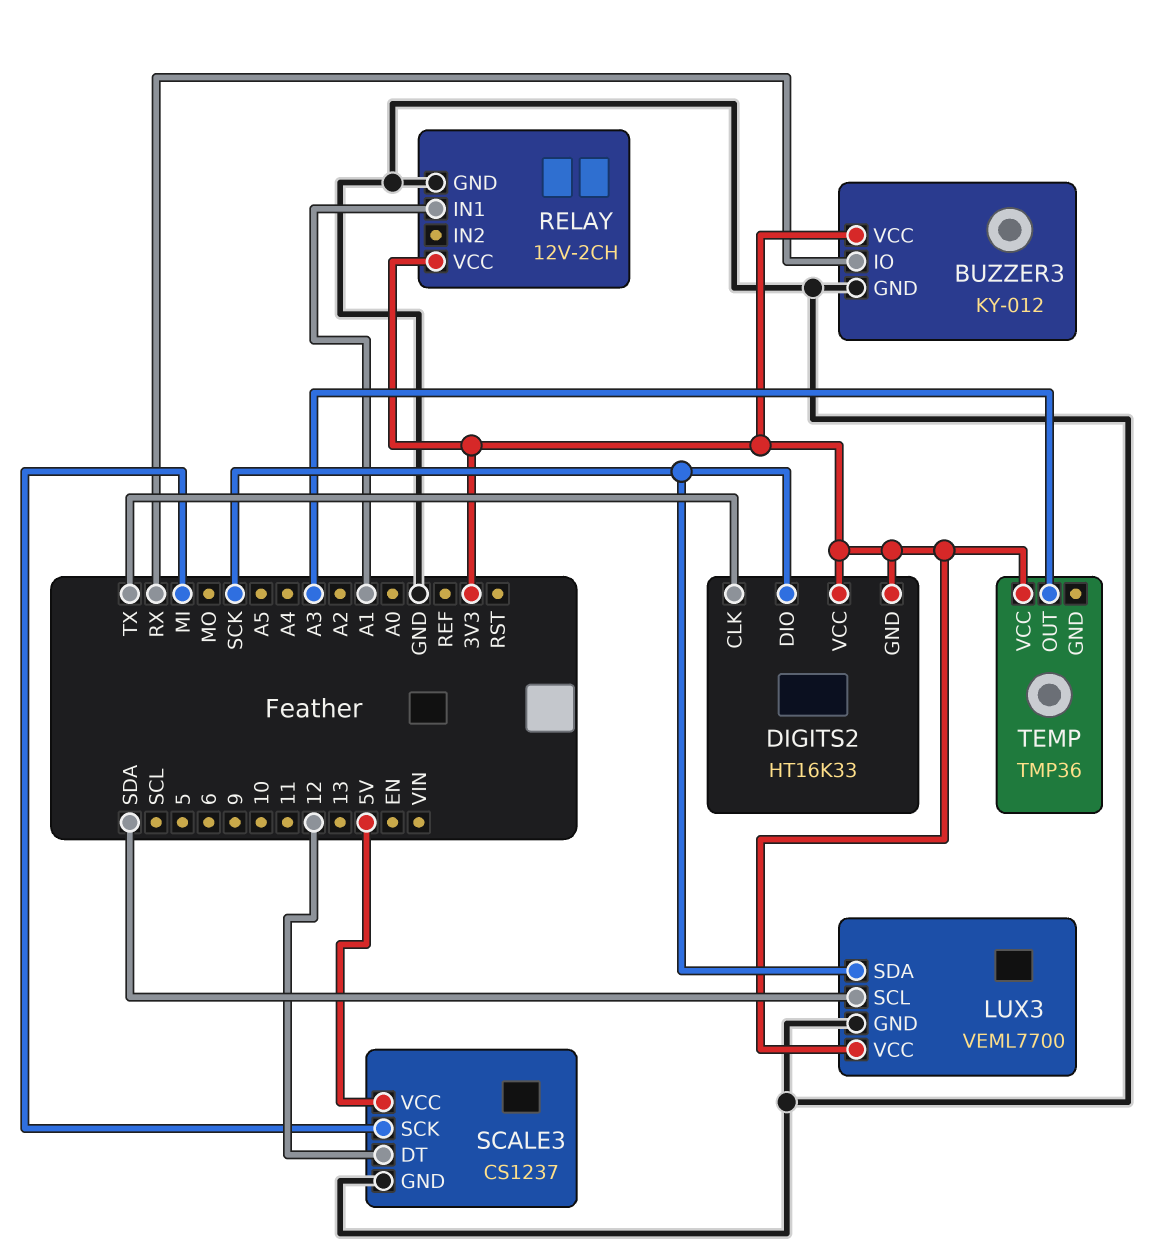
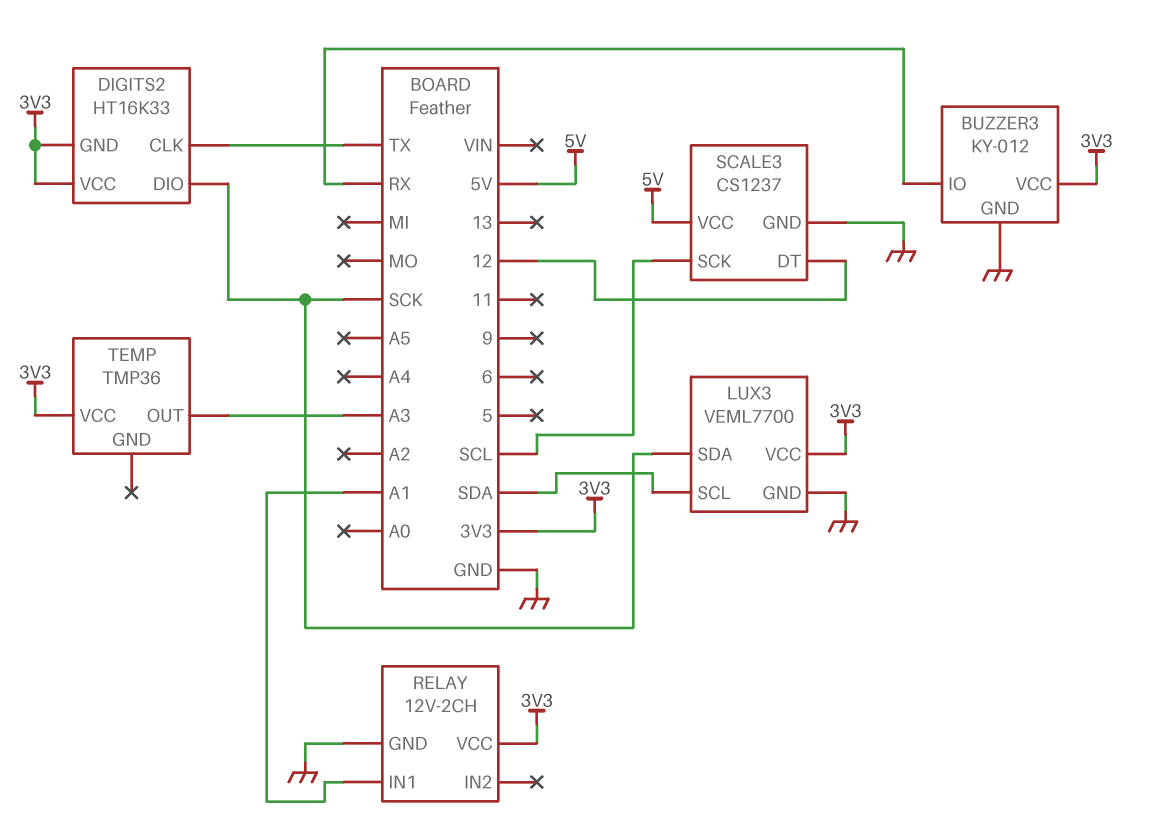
SCALE3 pin SCK: MI -> SCL

